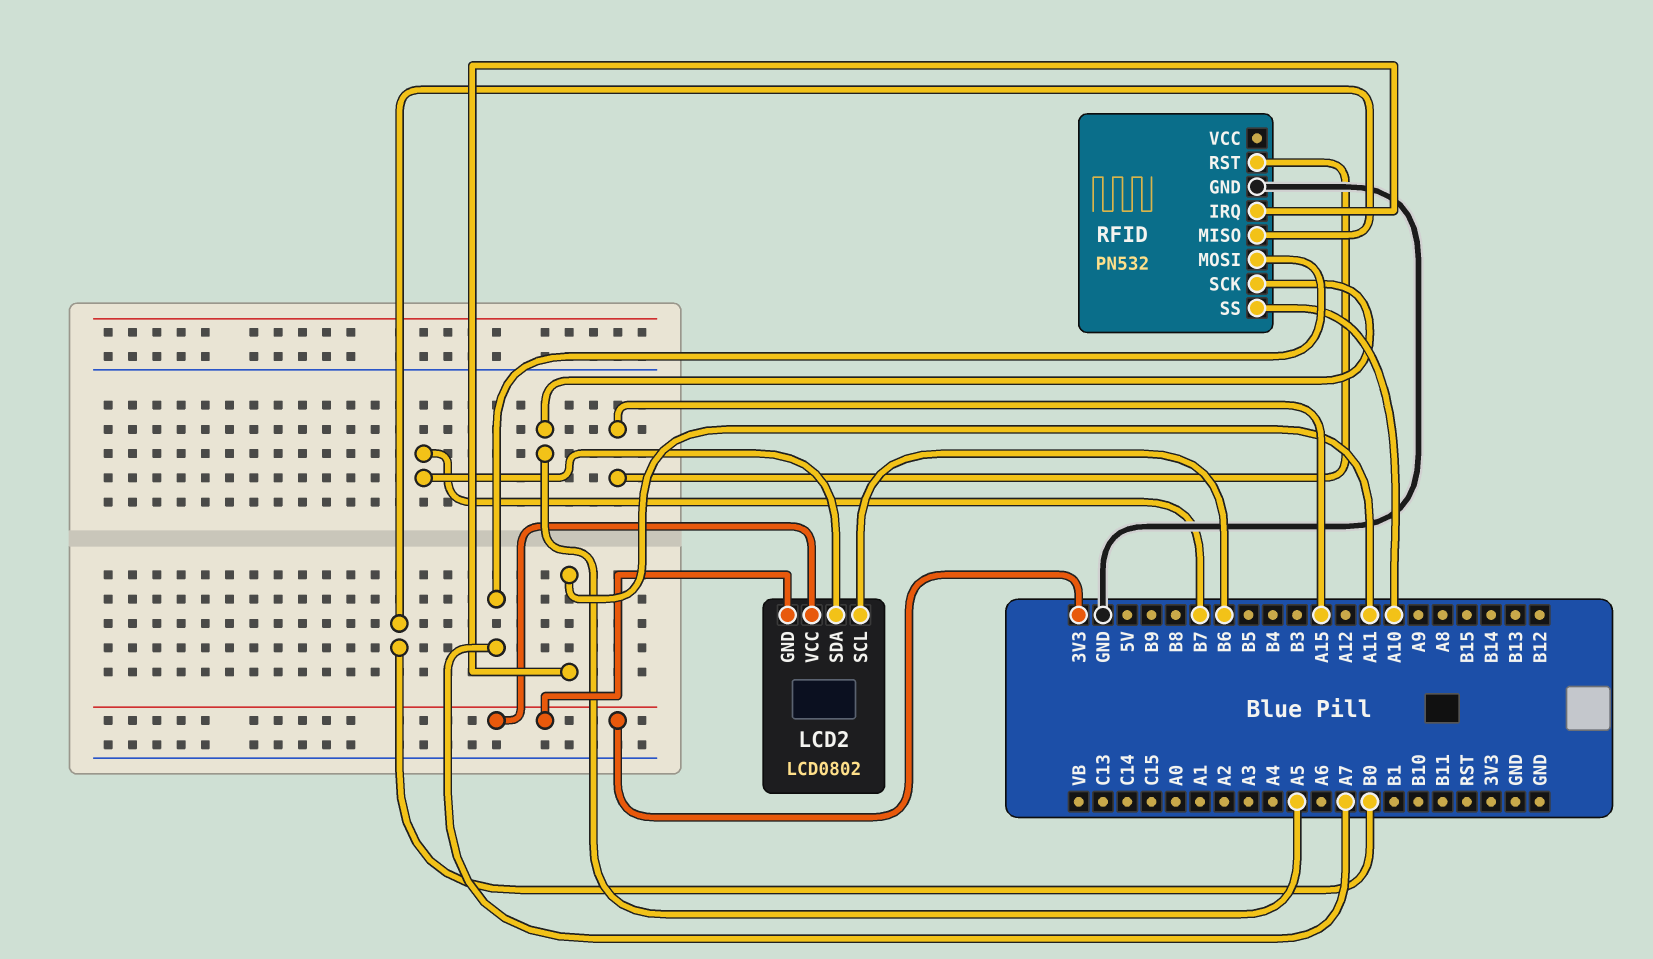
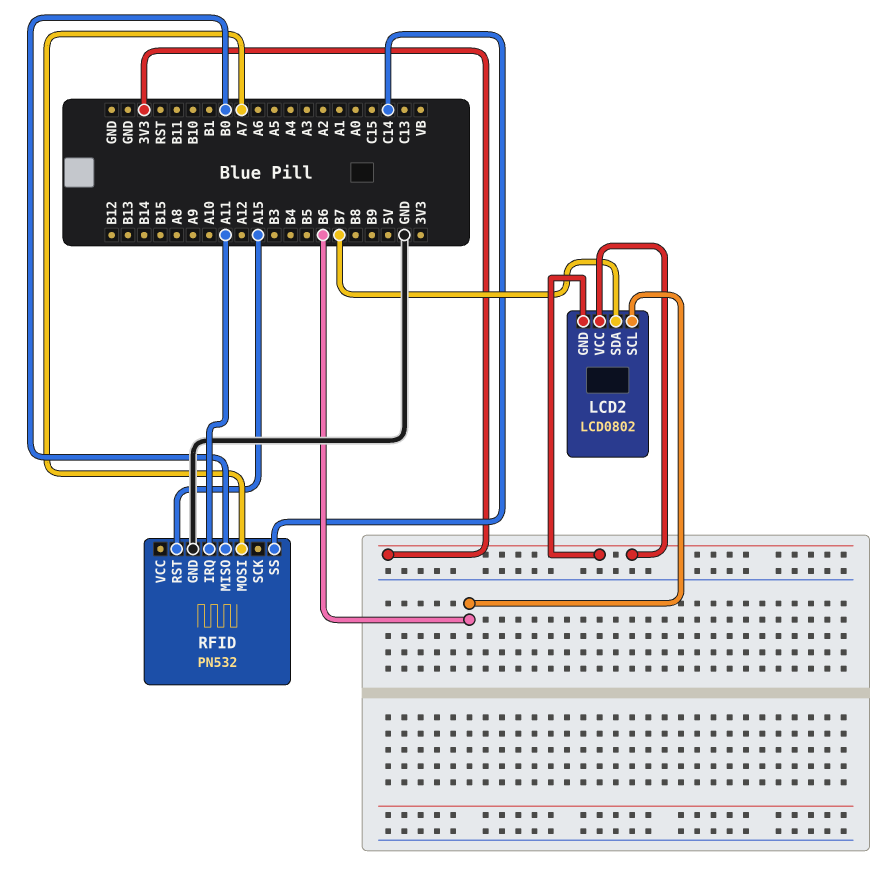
RFID pin SCK: A5 -> none
RFID pin SS: A10 -> C14

